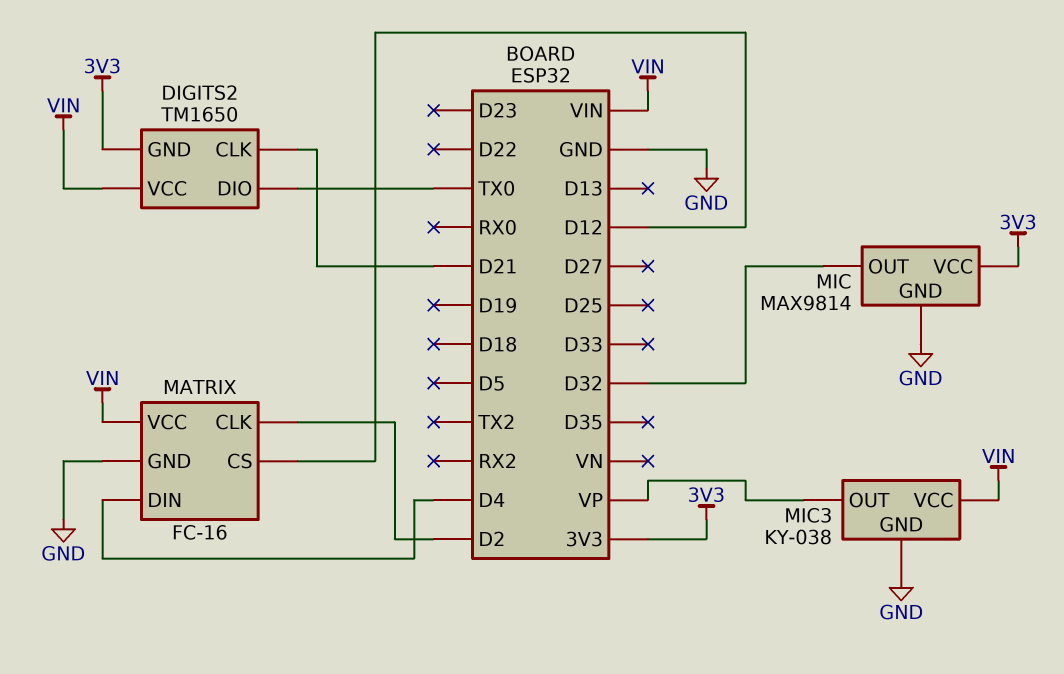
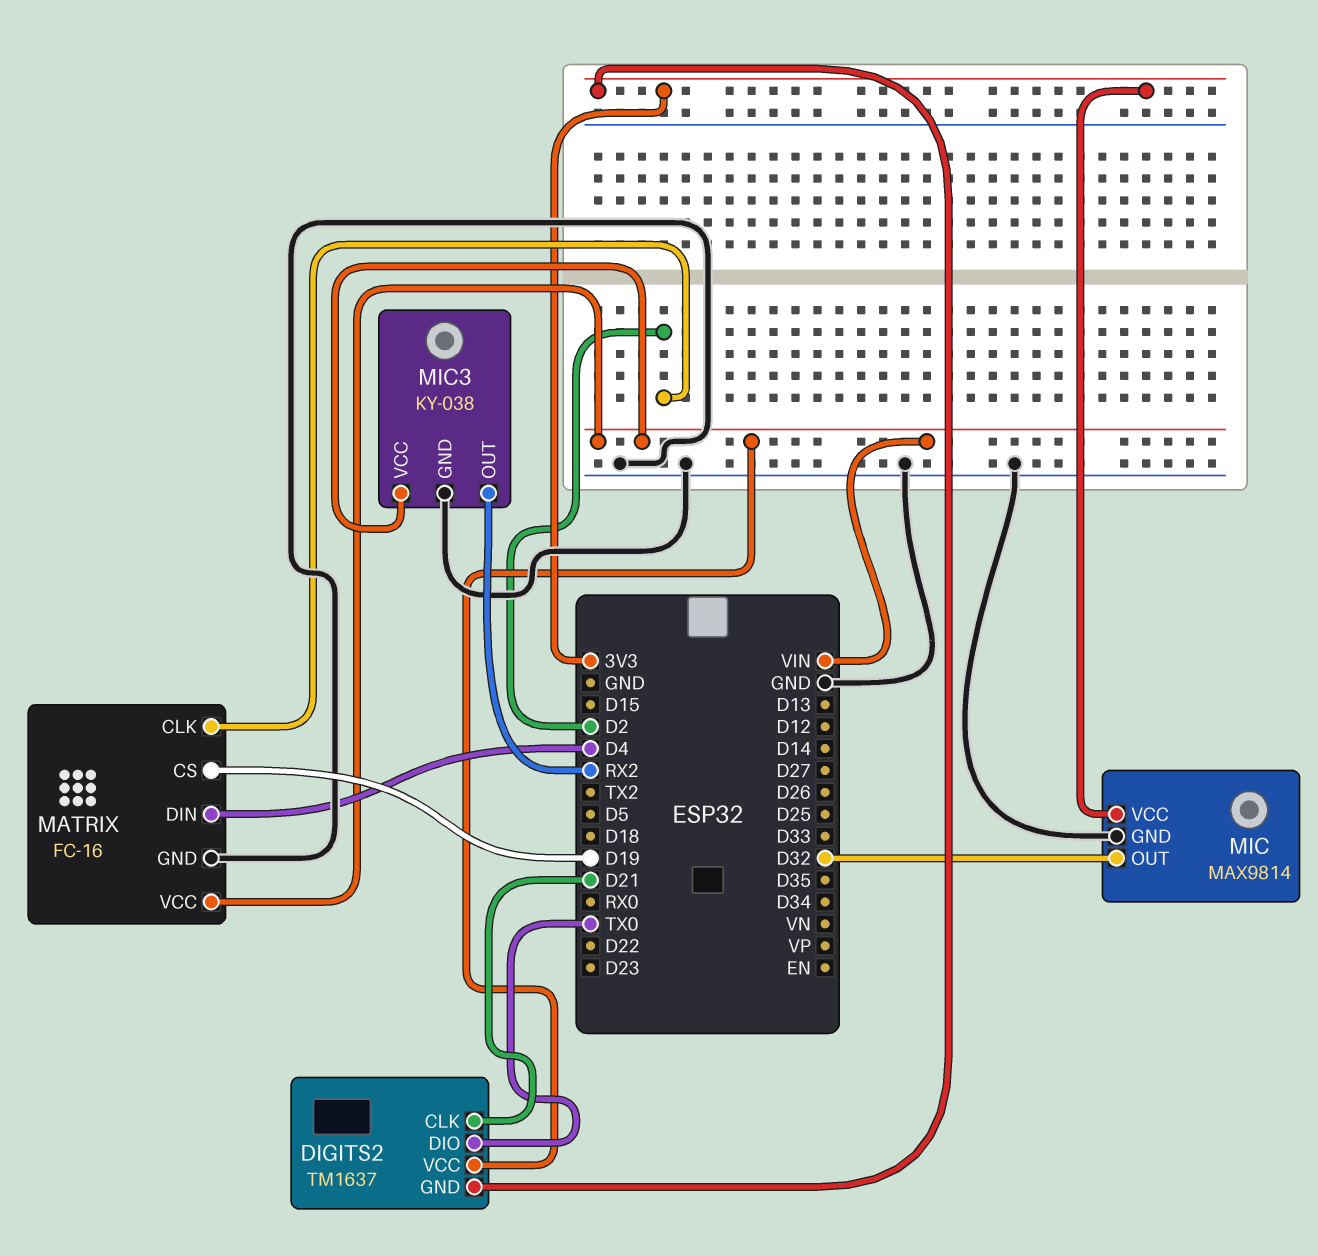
DIGITS2: TM1650 -> TM1637
MATRIX pin CS: D12 -> D19
MIC3 pin OUT: VP -> RX2

